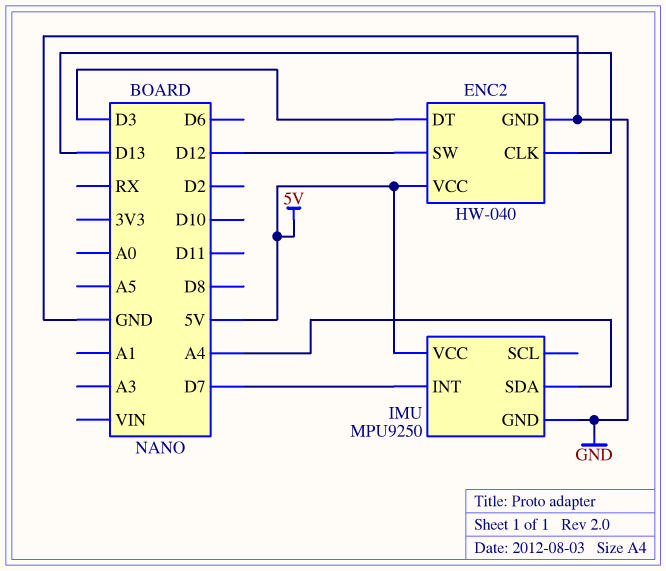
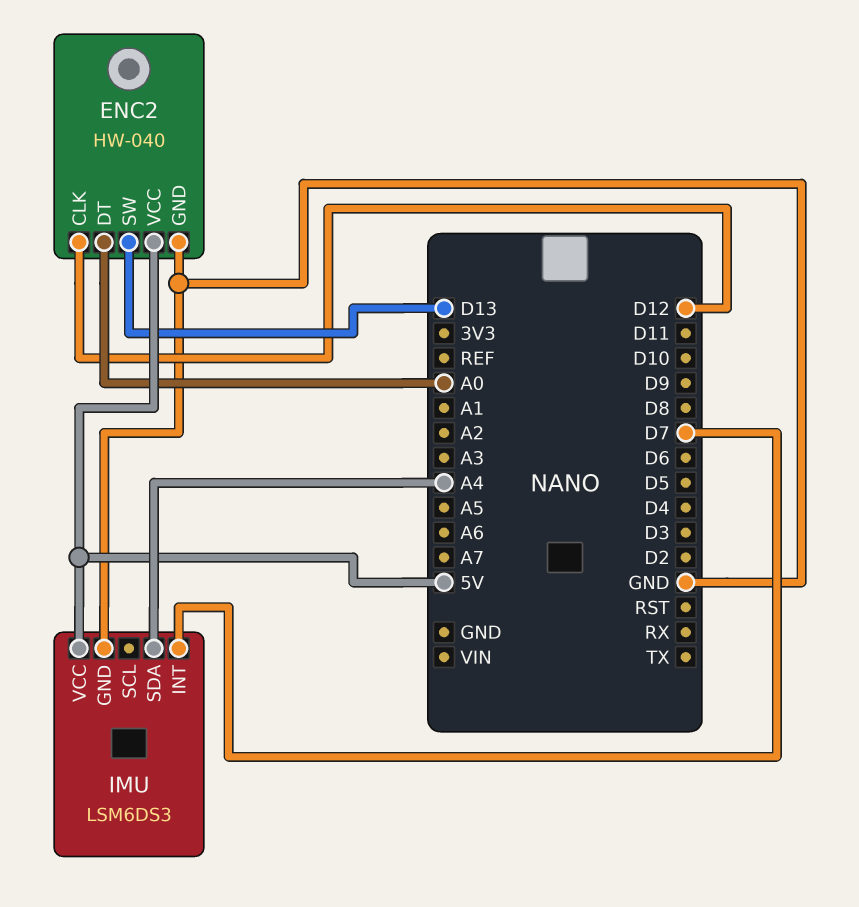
ENC2 pin CLK: D13 -> D12
ENC2 pin DT: D3 -> A0
ENC2 pin SW: D12 -> D13
IMU: MPU9250 -> LSM6DS3

